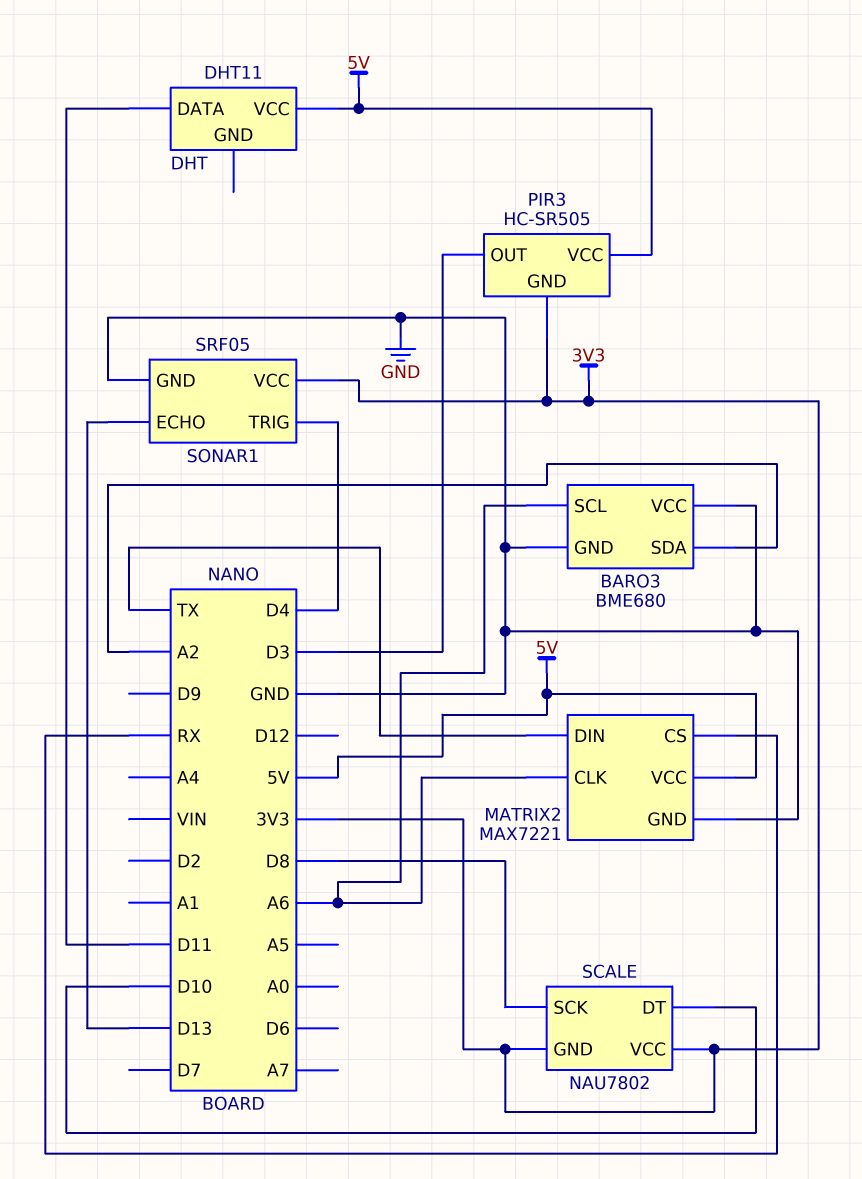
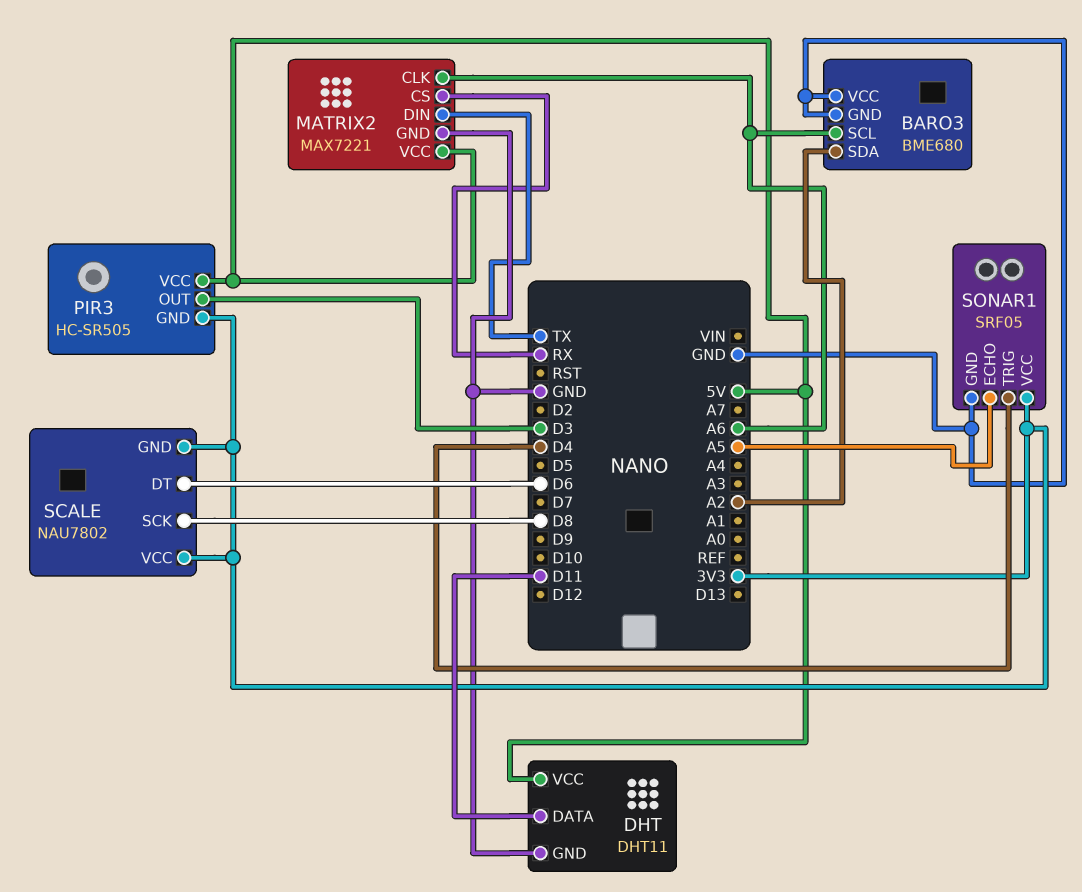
DHT pin GND: none -> GND
SCALE pin DT: D10 -> D6
SONAR1 pin ECHO: D13 -> A5

